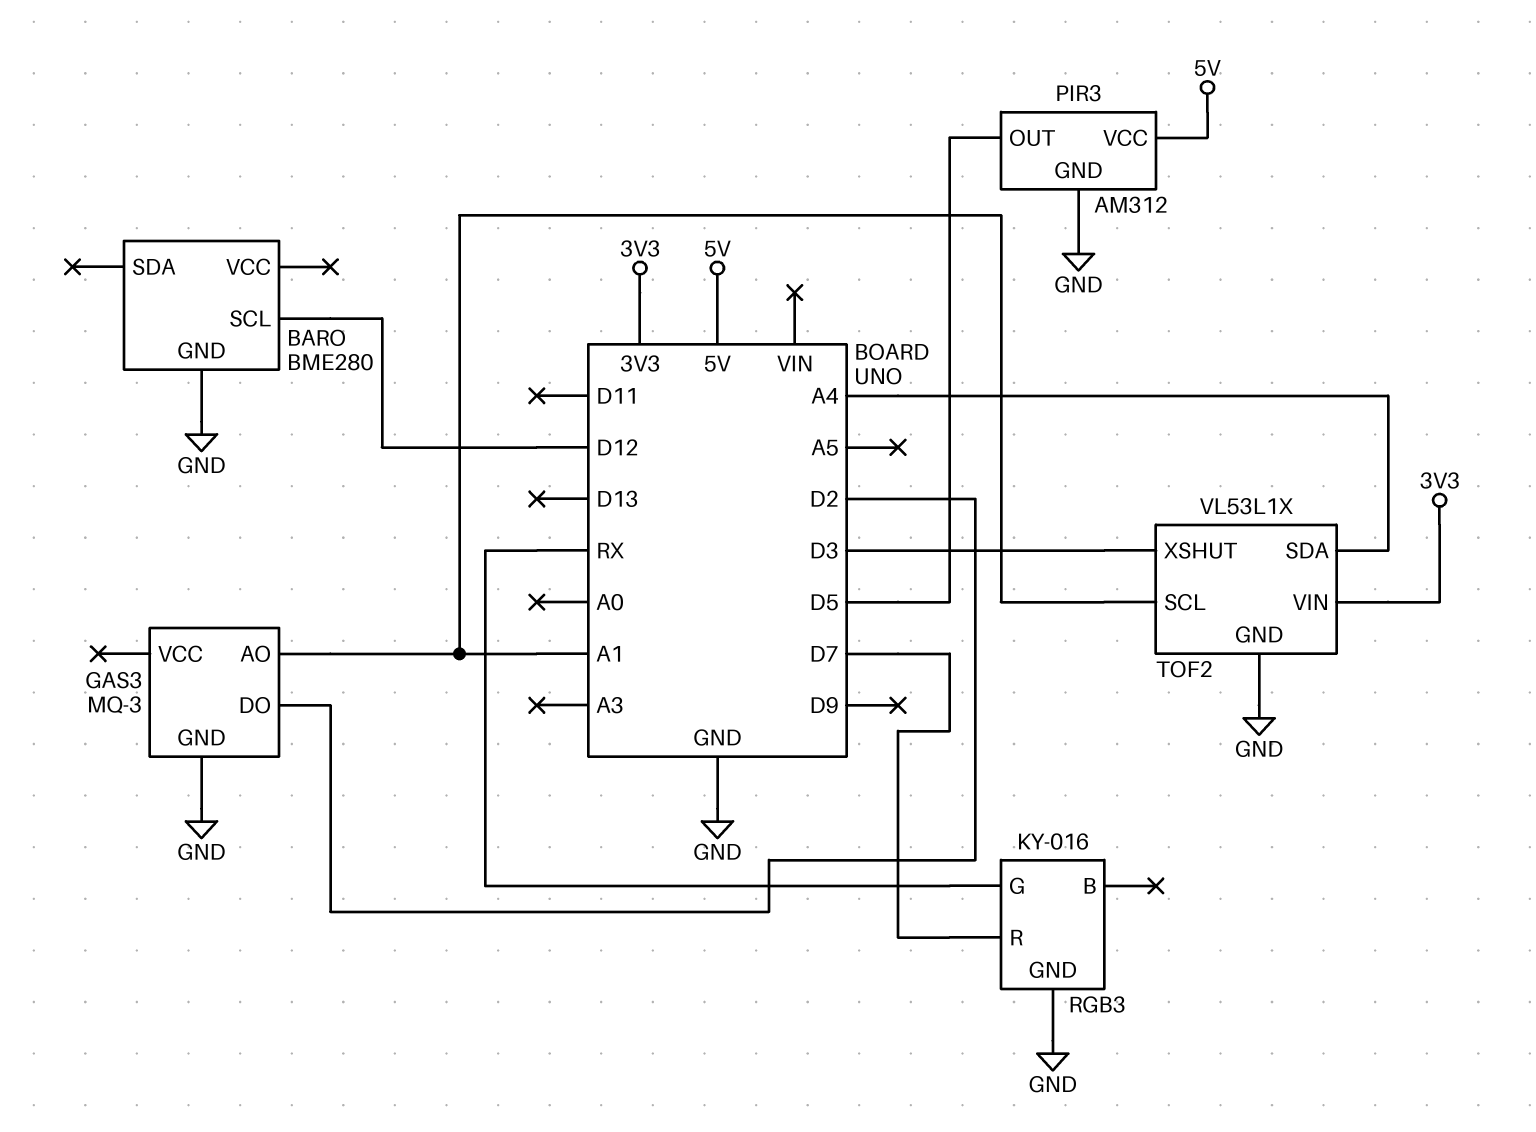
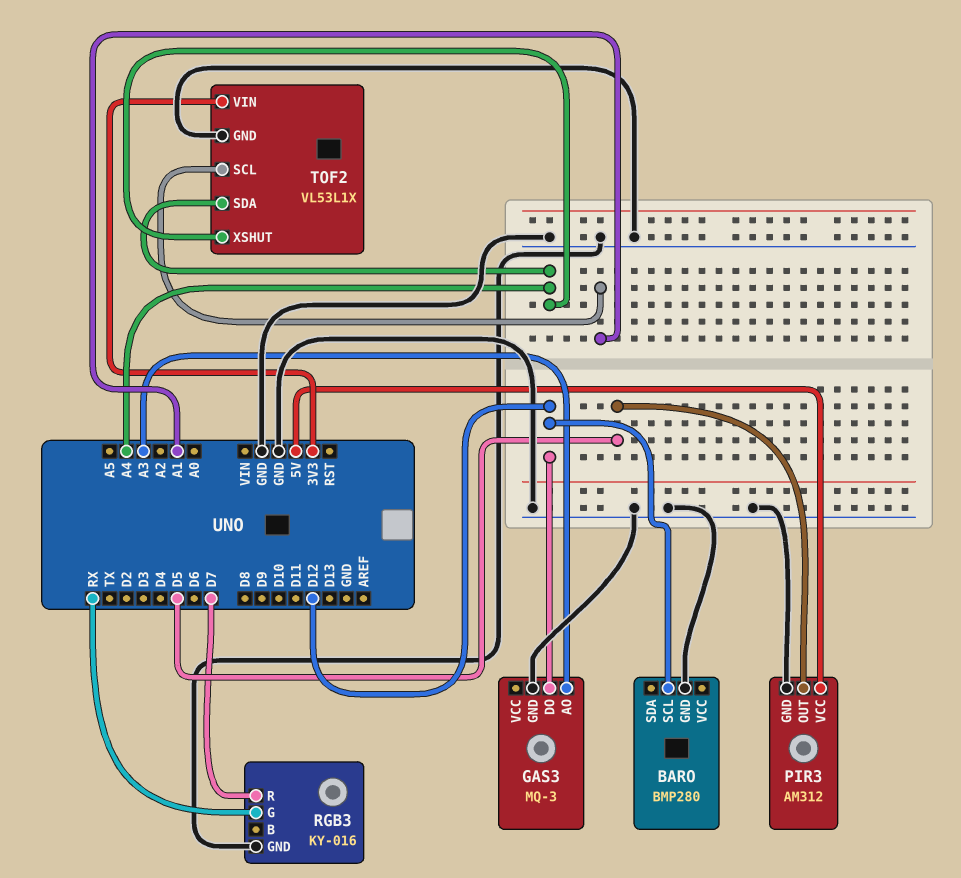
BARO: BME280 -> BMP280
GAS3 pin AO: A1 -> A3
GAS3 pin DO: D2 -> D12
TOF2 pin XSHUT: D3 -> A4

